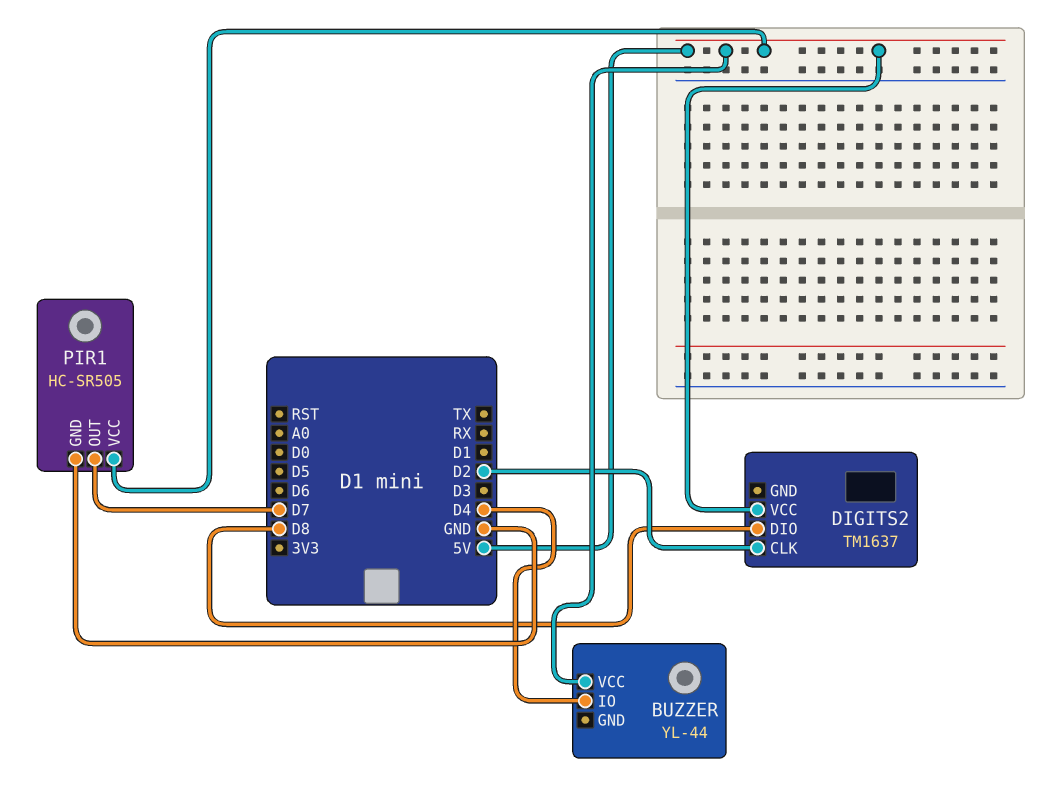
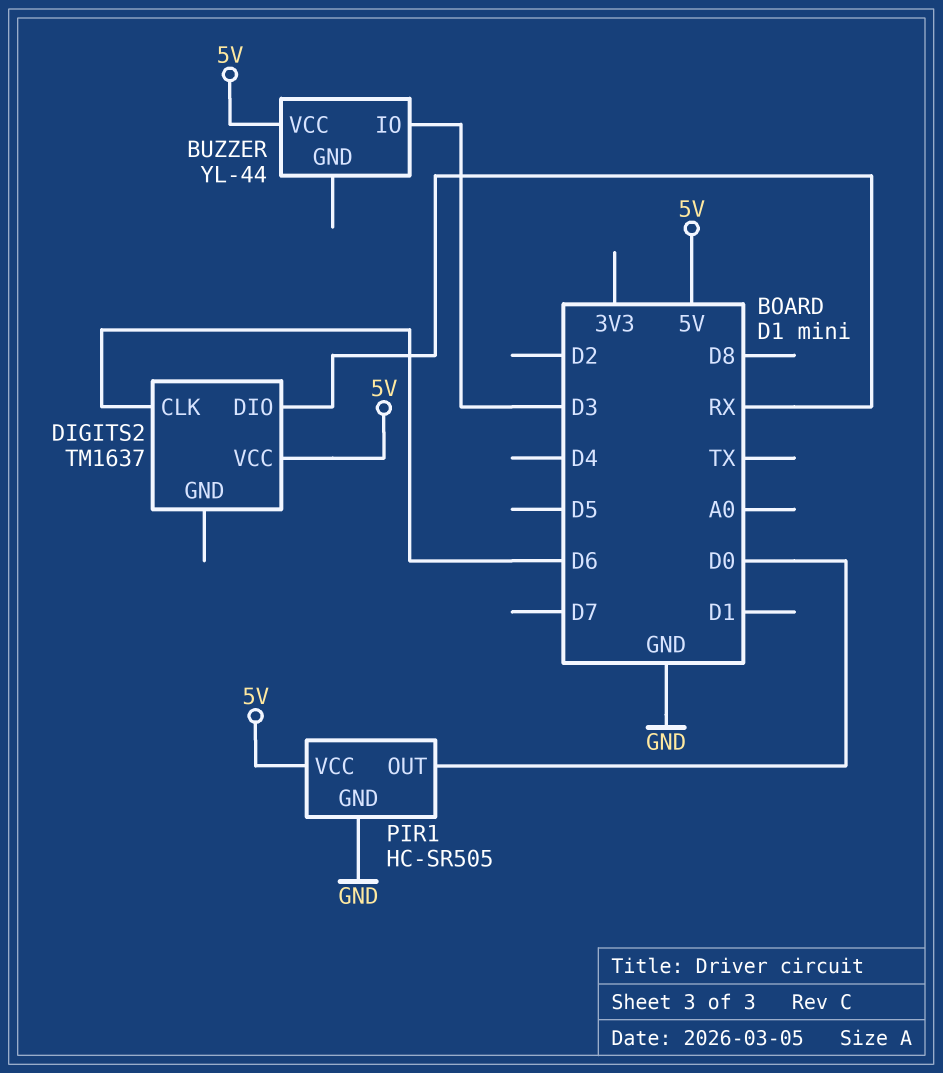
BUZZER pin IO: D4 -> D3
DIGITS2 pin CLK: D2 -> D6
DIGITS2 pin DIO: D8 -> RX
PIR1 pin OUT: D7 -> D0

